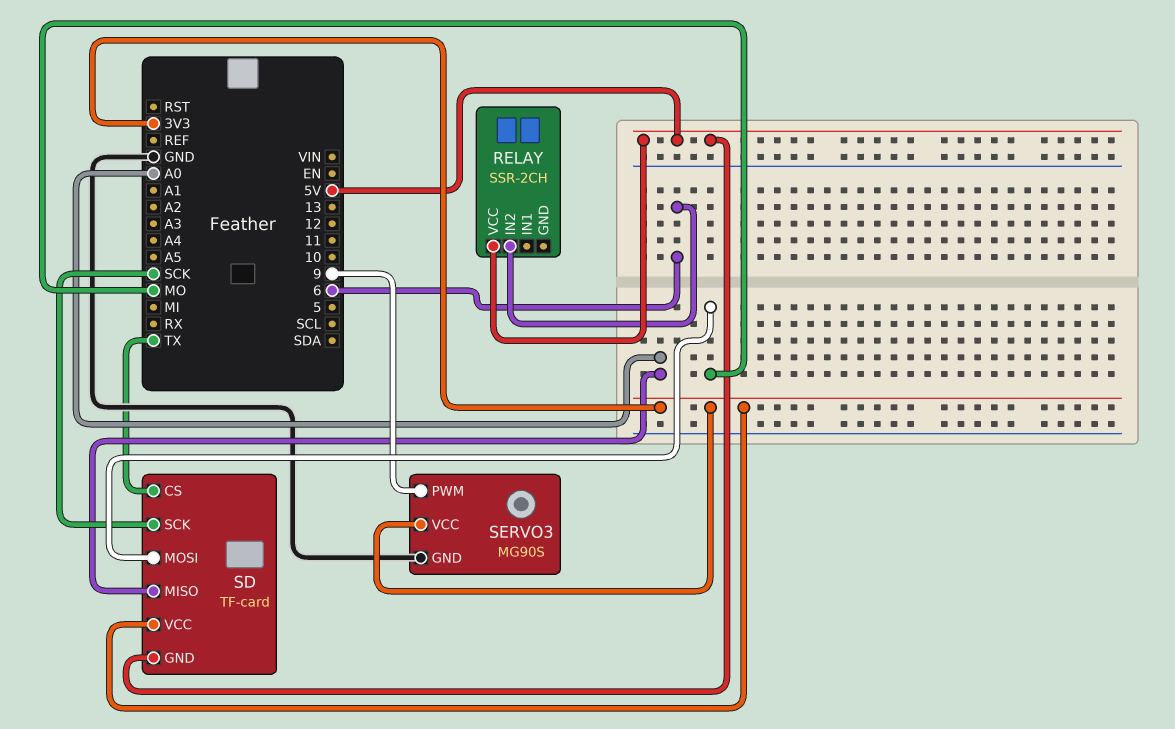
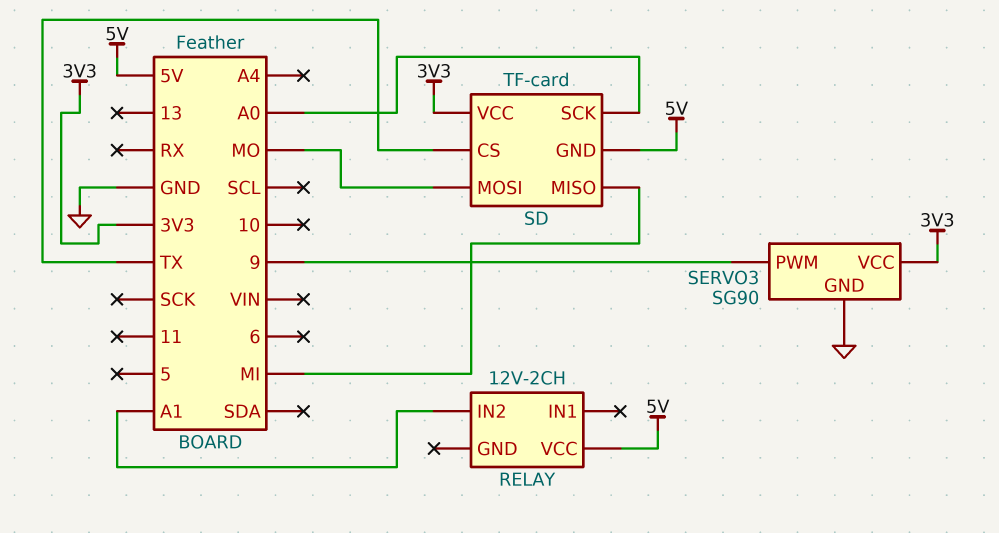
RELAY: SSR-2CH -> 12V-2CH
RELAY pin IN2: 6 -> A1
SD pin MISO: A0 -> MI
SD pin SCK: SCK -> A0
SERVO3: MG90S -> SG90

